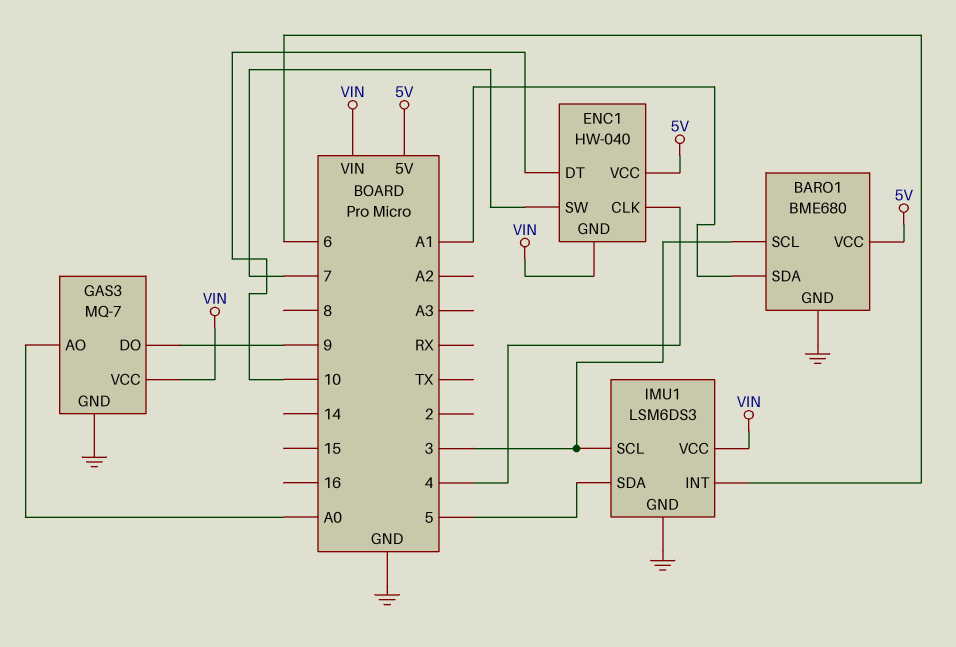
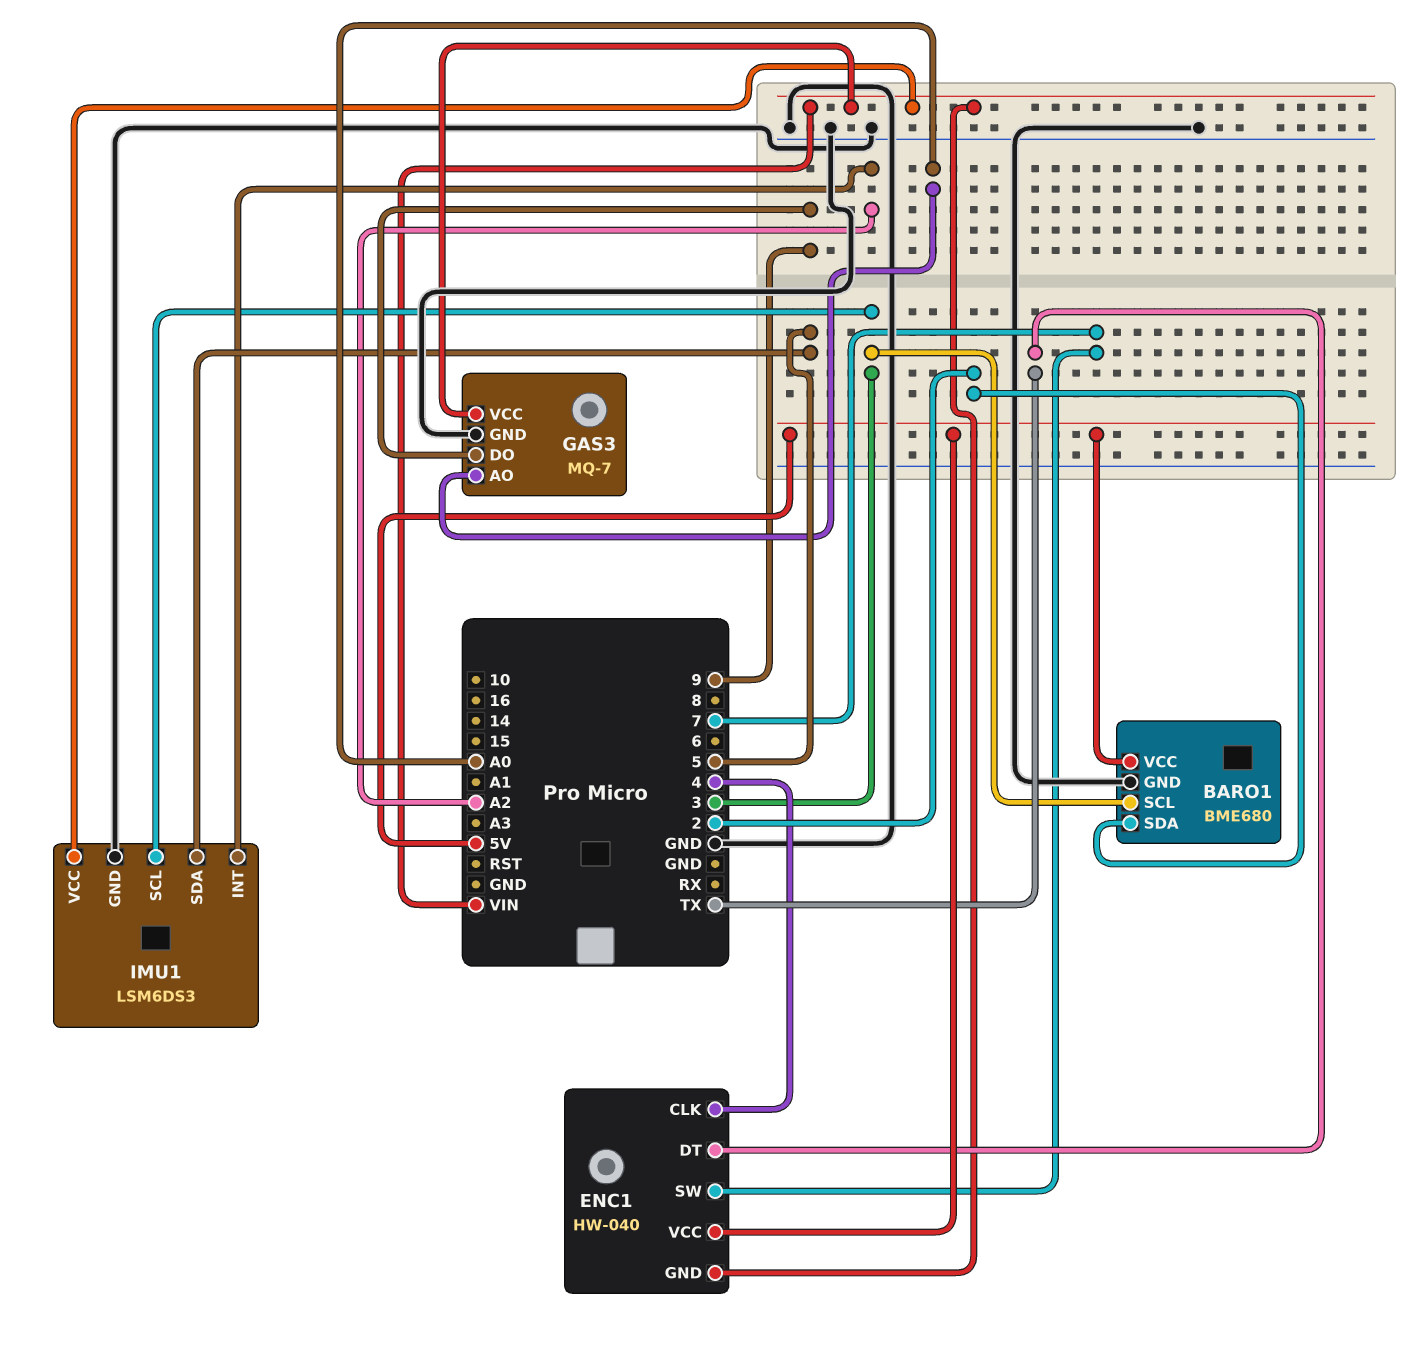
BARO1 pin SDA: A1 -> 2
ENC1 pin DT: 10 -> TX
IMU1 pin INT: 6 -> A2

